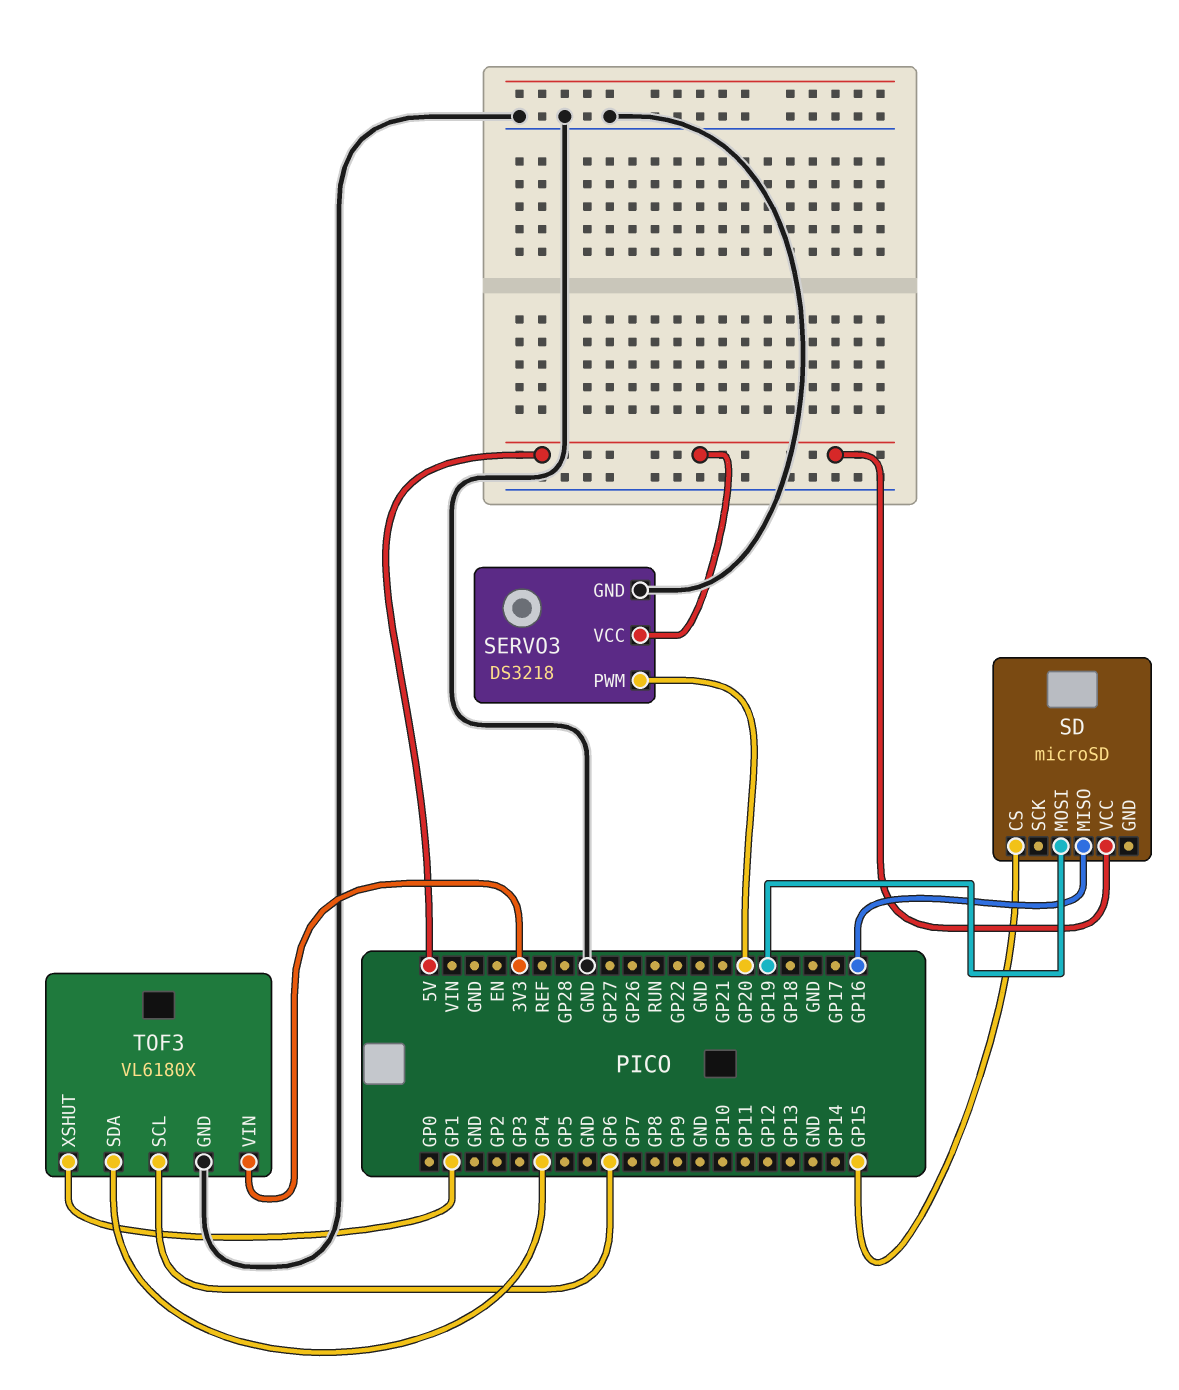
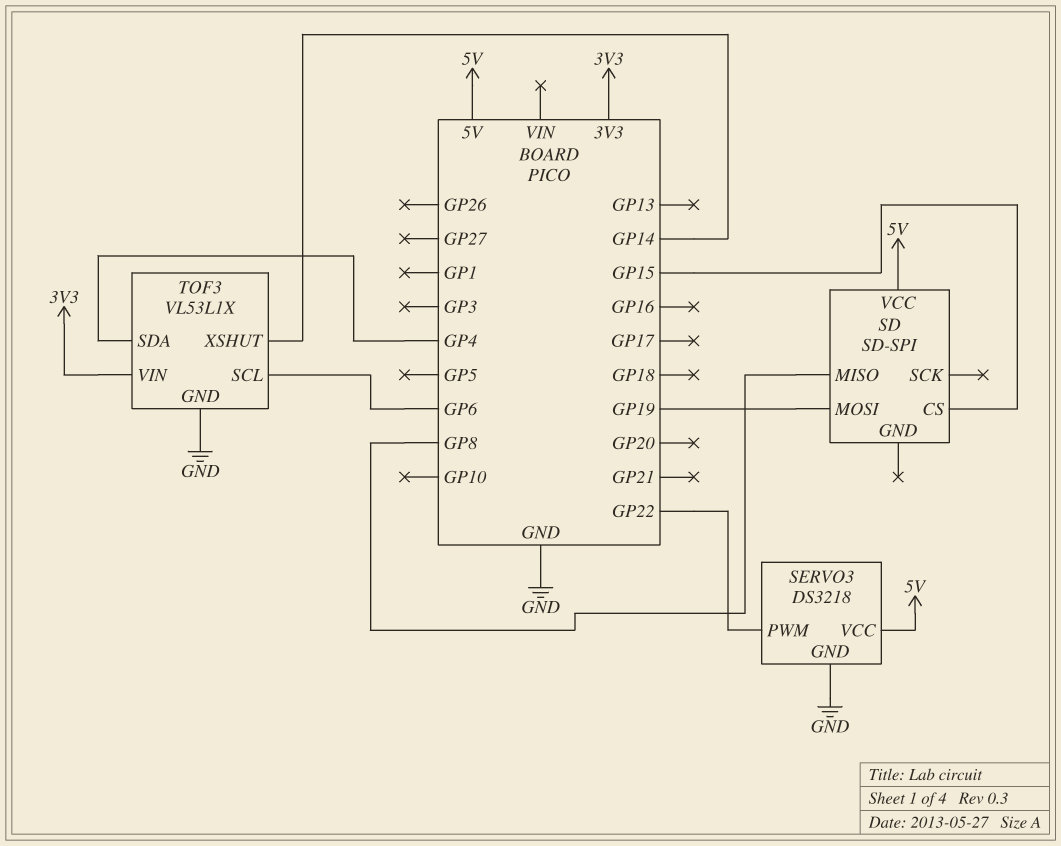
SD: microSD -> SD-SPI
SD pin MISO: GP16 -> GP8
SERVO3 pin PWM: GP20 -> GP22
TOF3: VL6180X -> VL53L1X
TOF3 pin XSHUT: GP1 -> GP14

